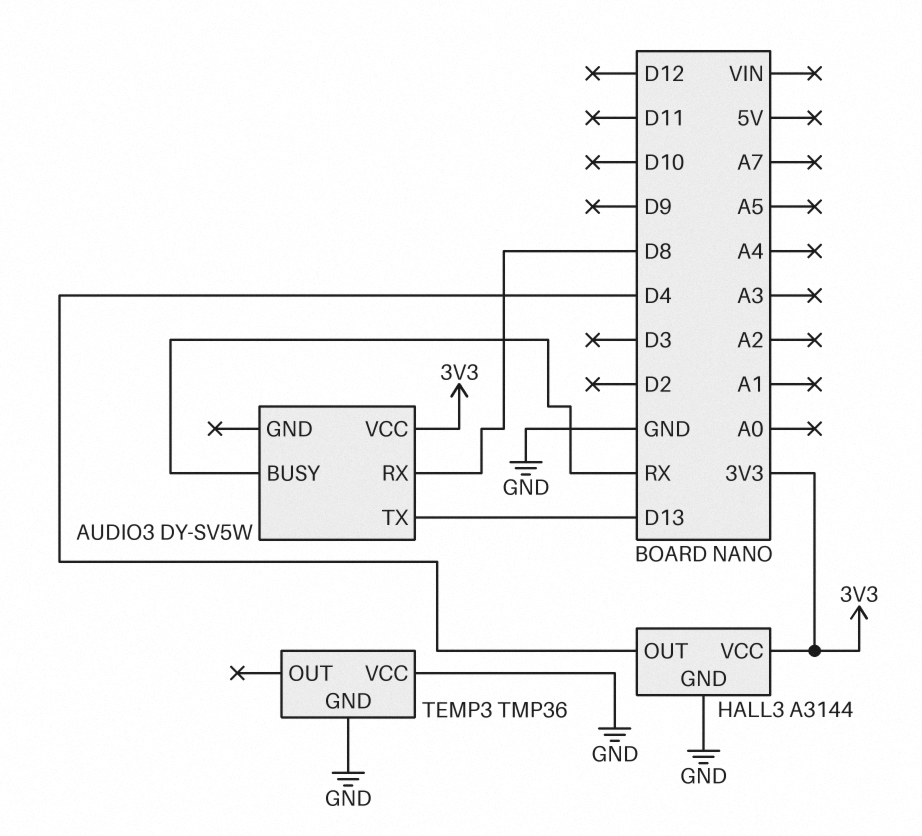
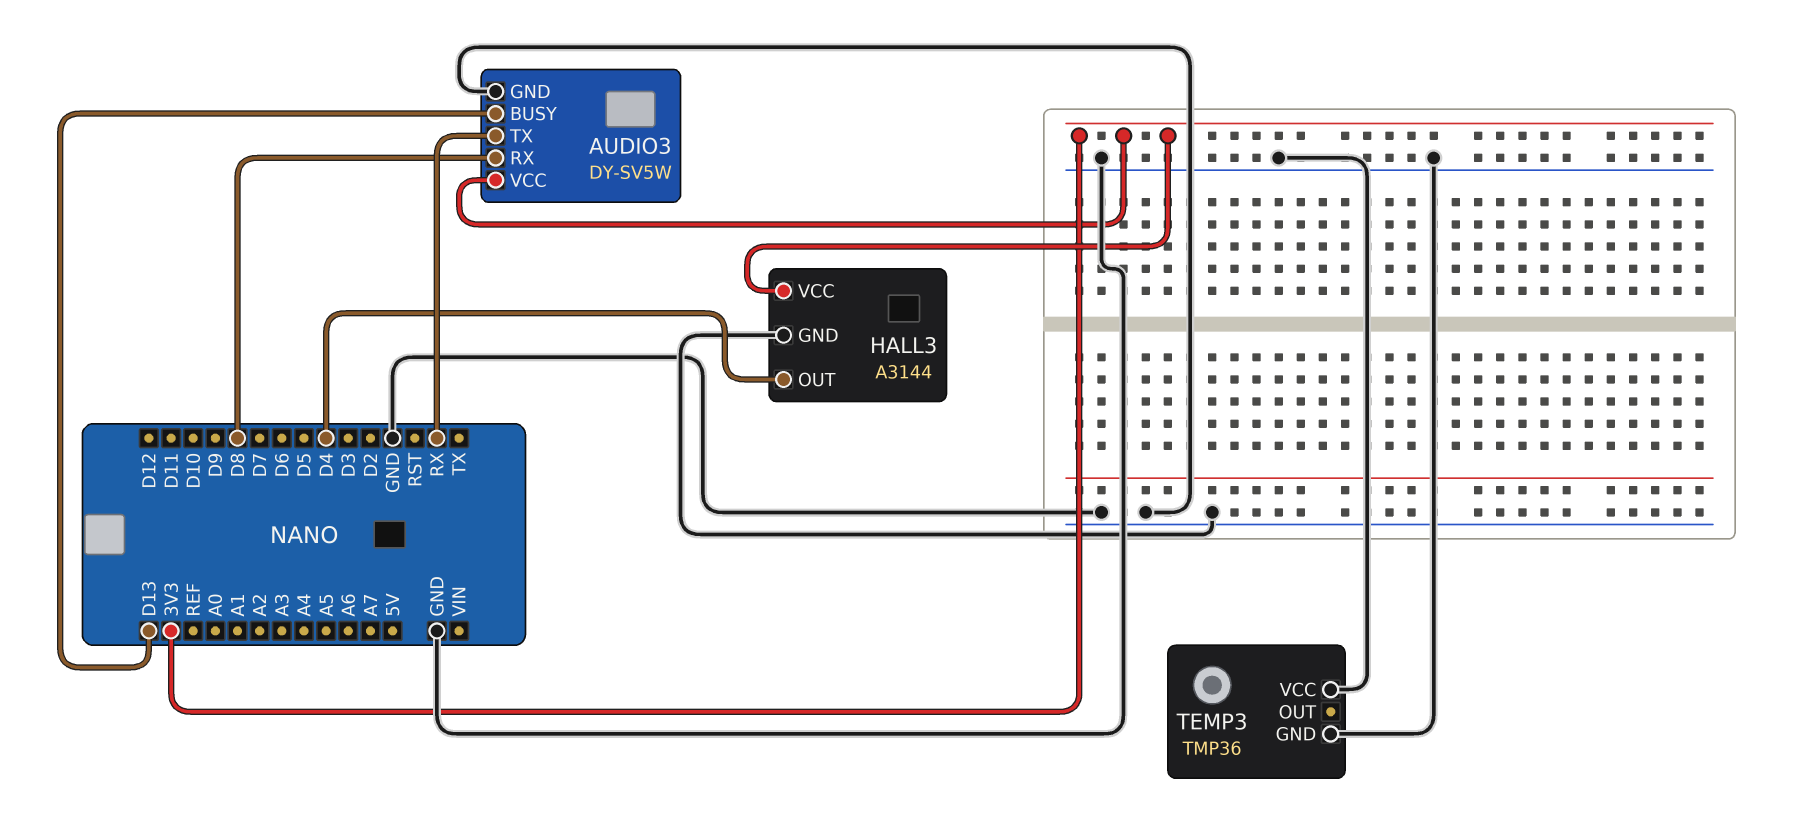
AUDIO3 pin BUSY: RX -> D13
AUDIO3 pin GND: none -> GND
AUDIO3 pin TX: D13 -> RX

